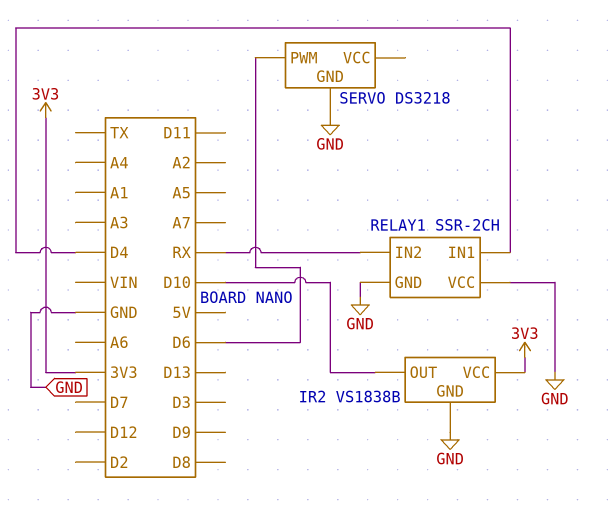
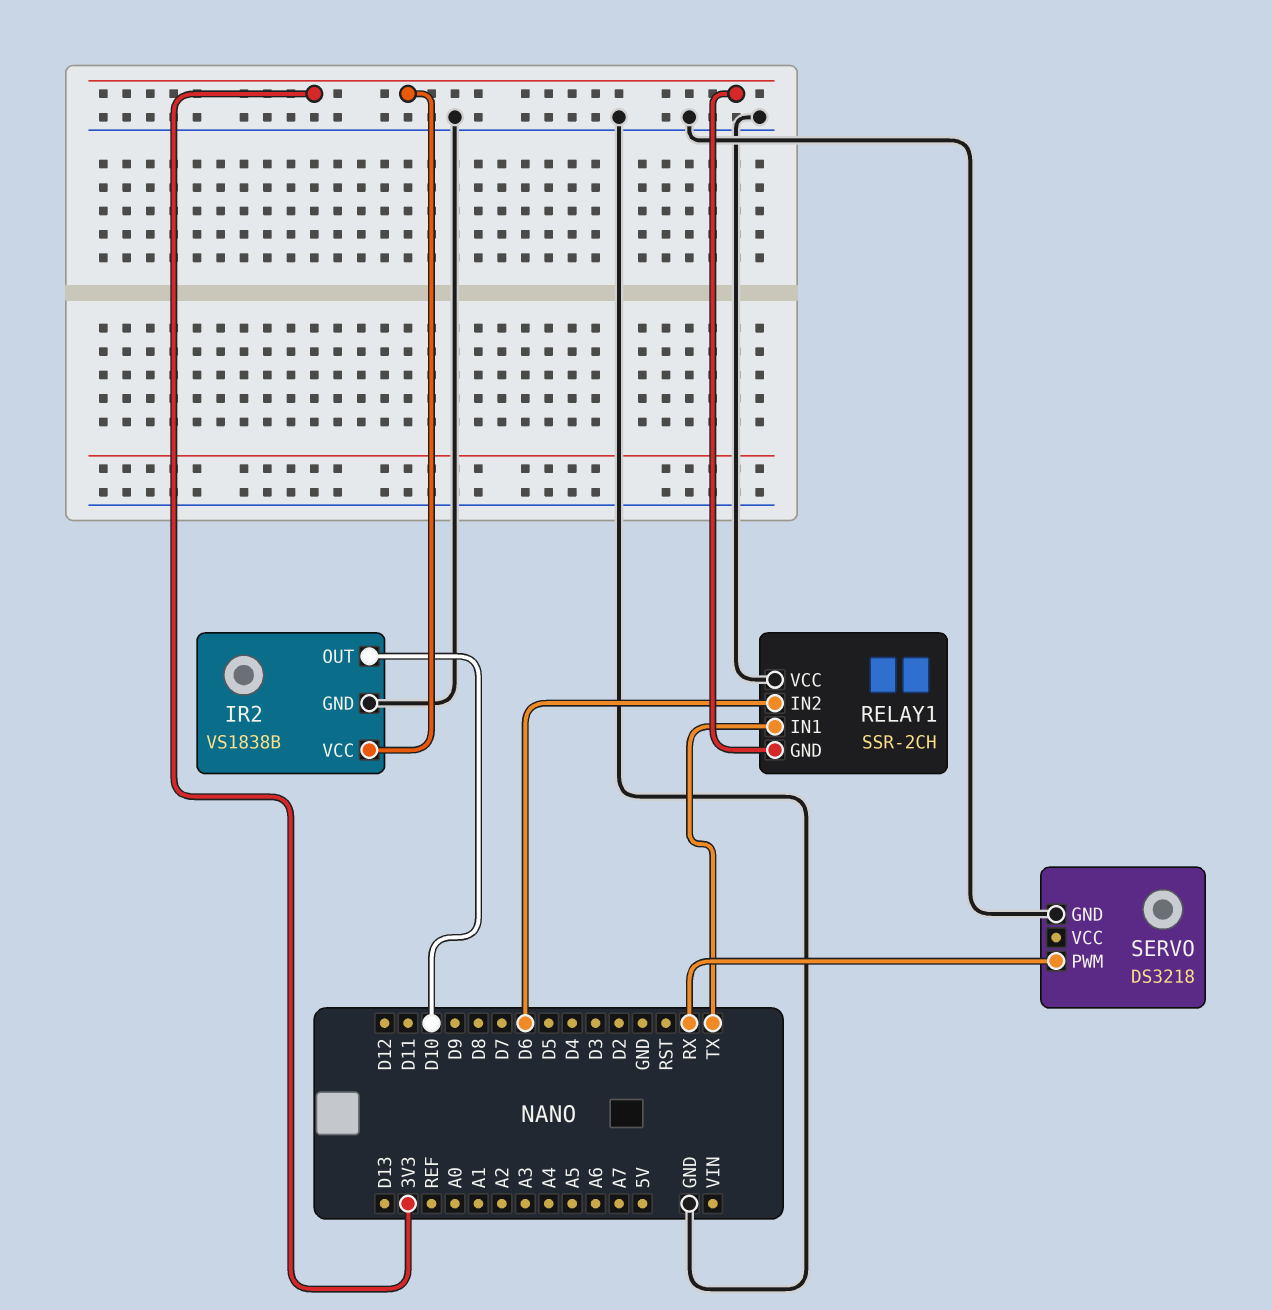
RELAY1 pin GND: GND -> 3V3
RELAY1 pin IN1: D4 -> TX
RELAY1 pin IN2: RX -> D6
SERVO pin PWM: D6 -> RX

